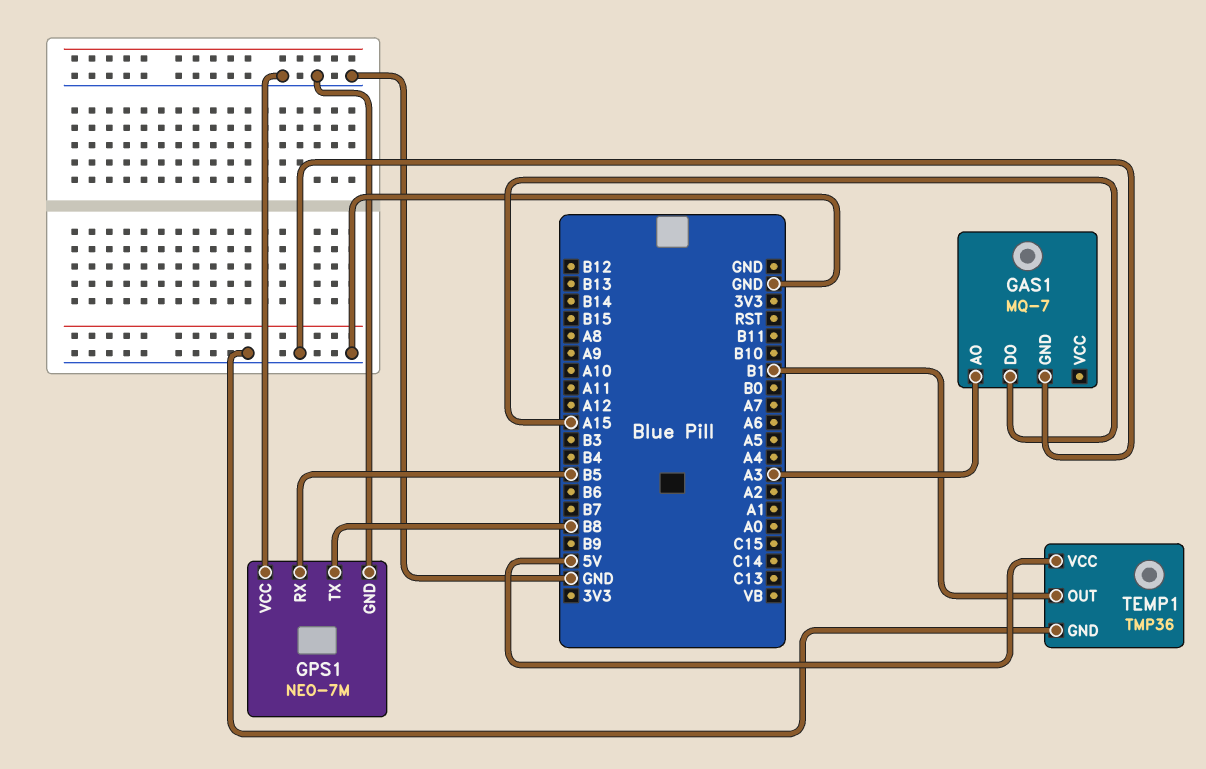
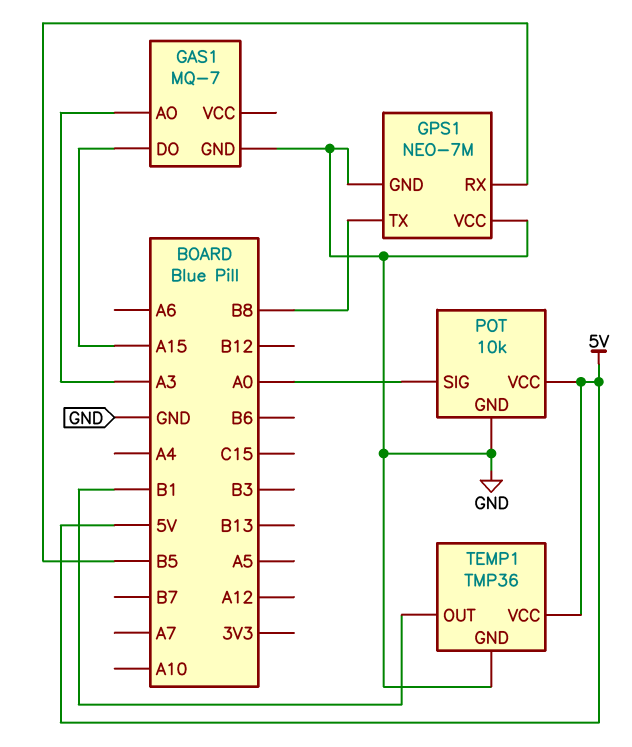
POT: none -> 10k
POT pin GND: none -> GND
POT pin SIG: none -> A0
POT pin VCC: none -> 5V

